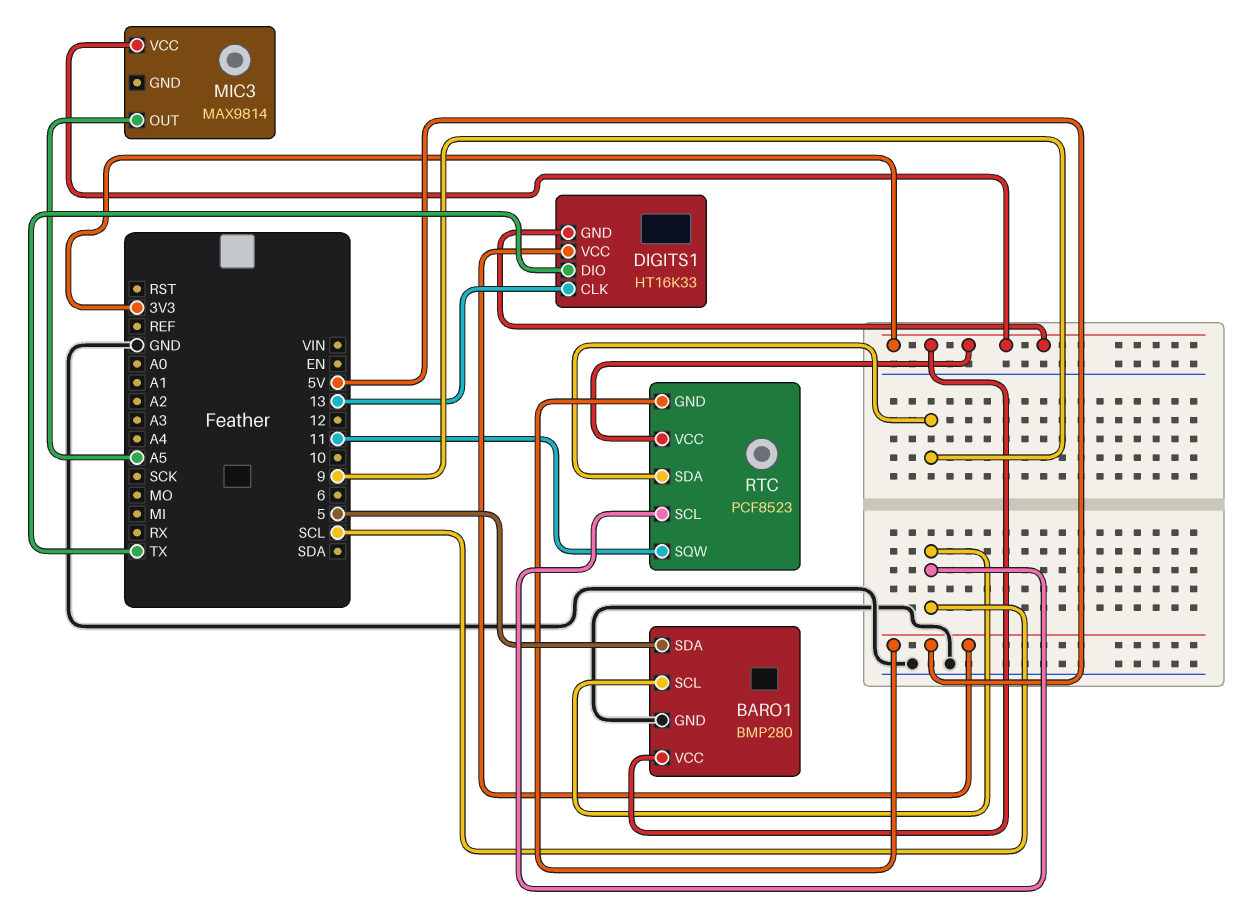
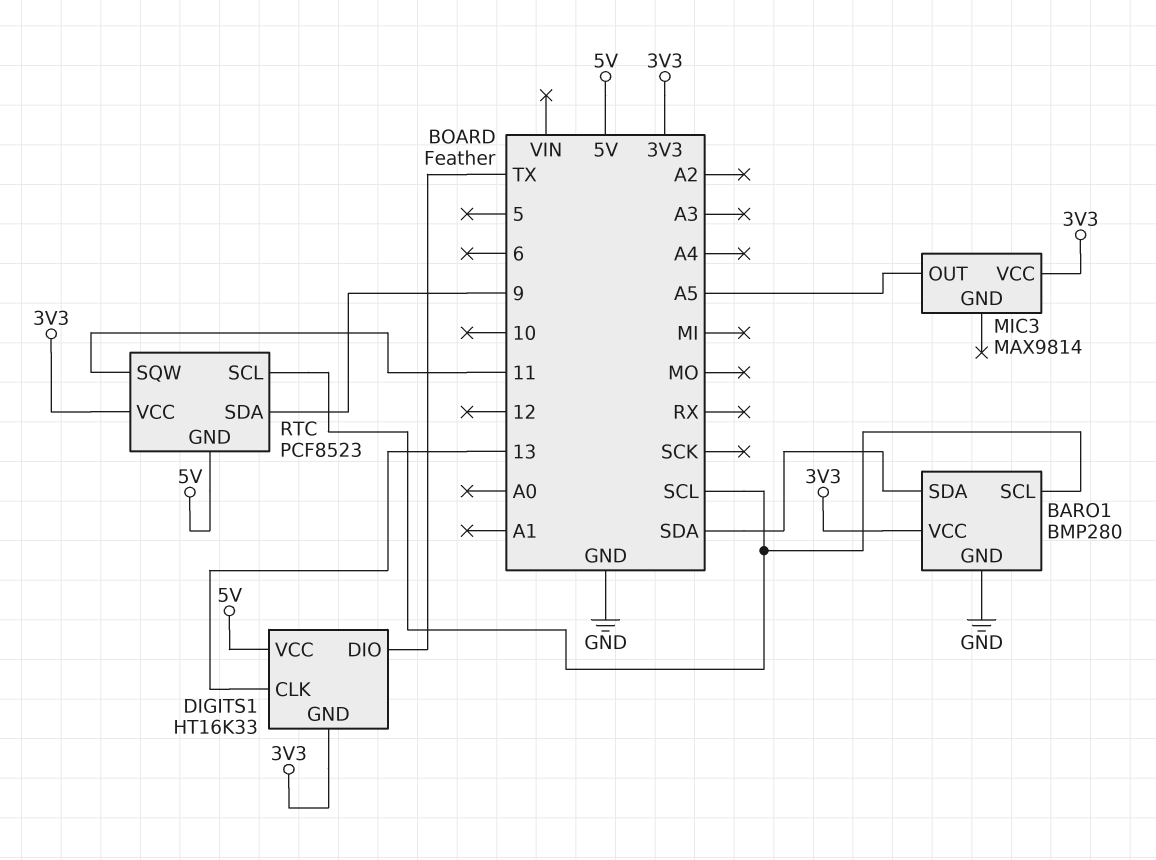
BARO1 pin SDA: 5 -> SDA

